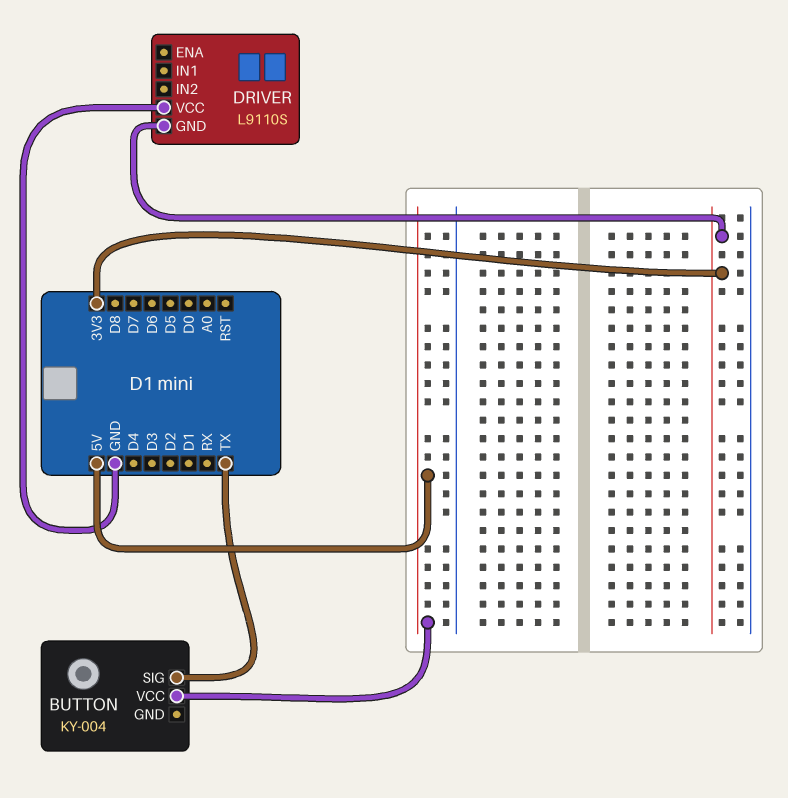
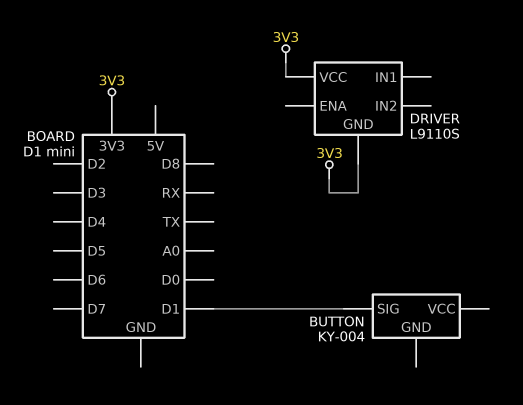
BUTTON pin SIG: TX -> D1
BUTTON pin VCC: 5V -> none
DRIVER pin VCC: GND -> 3V3

